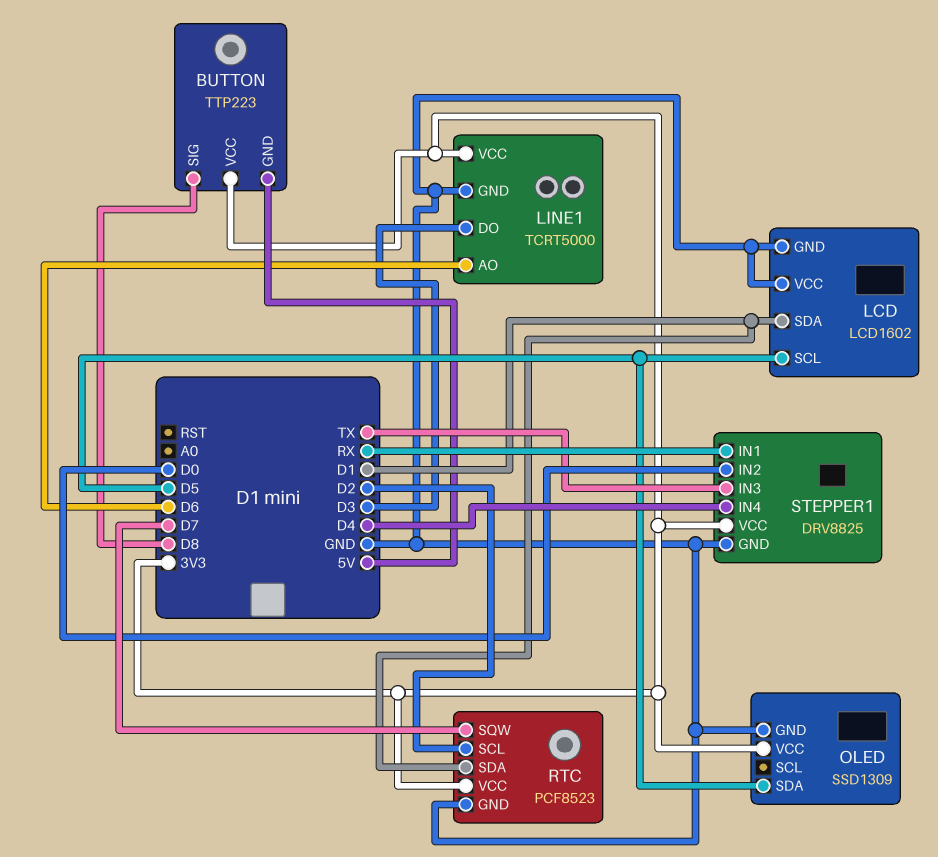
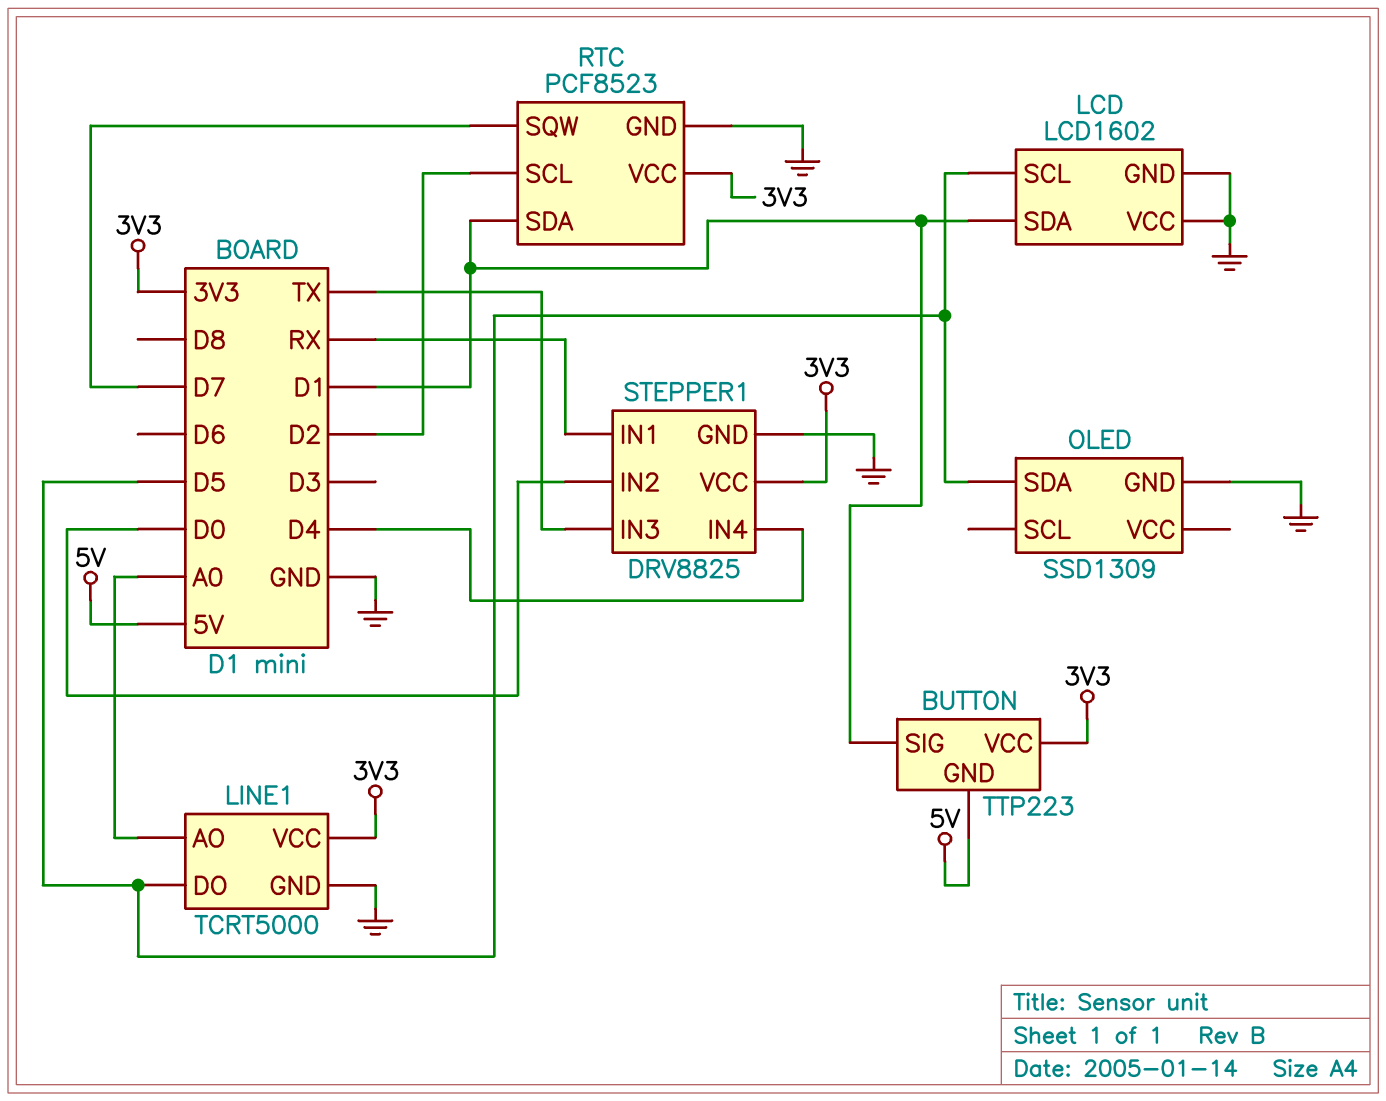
BUTTON pin SIG: D8 -> D1
LINE1 pin AO: D6 -> A0
LINE1 pin DO: D3 -> D5
OLED pin VCC: 3V3 -> none

